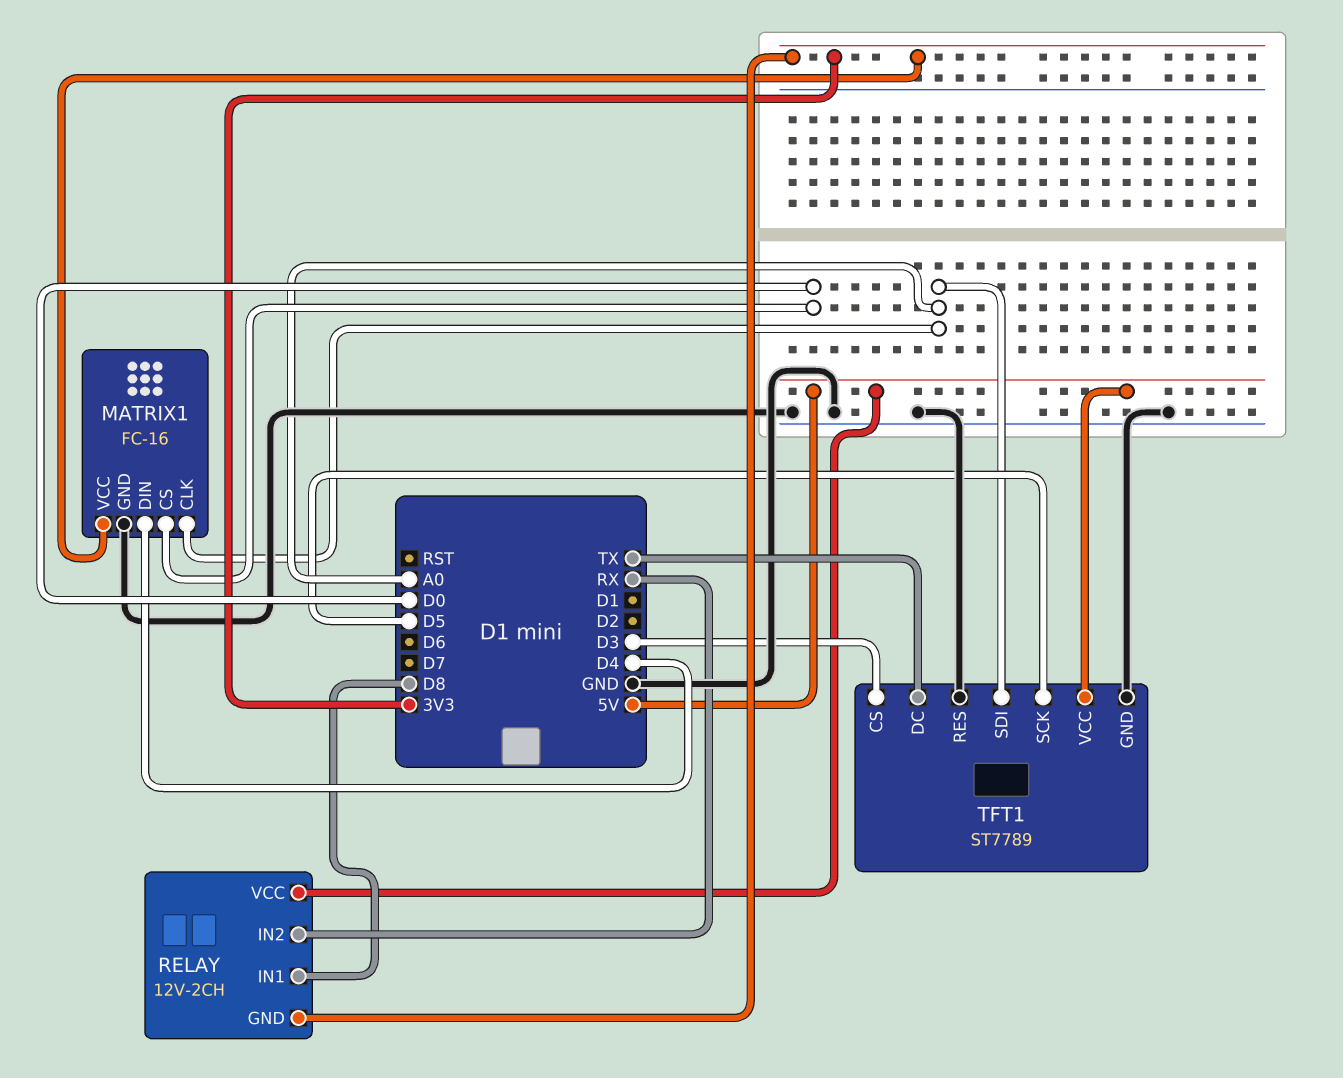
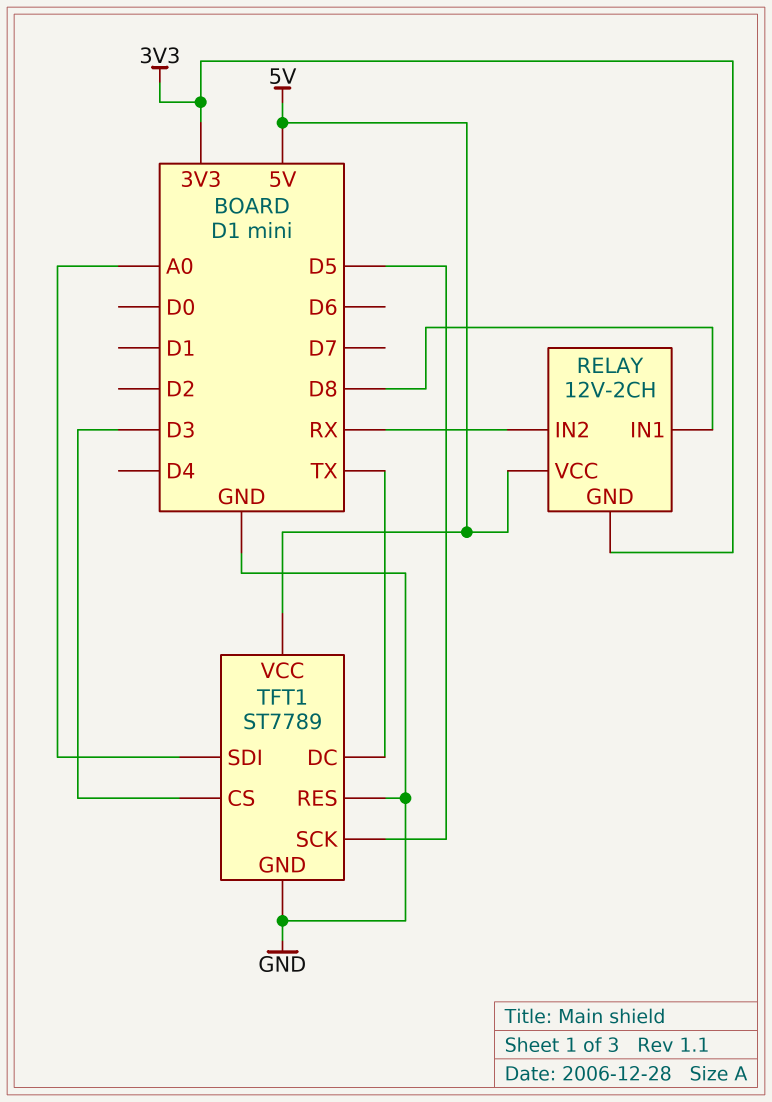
MATRIX1: FC-16 -> none
MATRIX1 pin CLK: A0 -> none
MATRIX1 pin CS: D0 -> none
MATRIX1 pin DIN: D4 -> none
MATRIX1 pin GND: GND -> none
MATRIX1 pin VCC: 3V3 -> none

